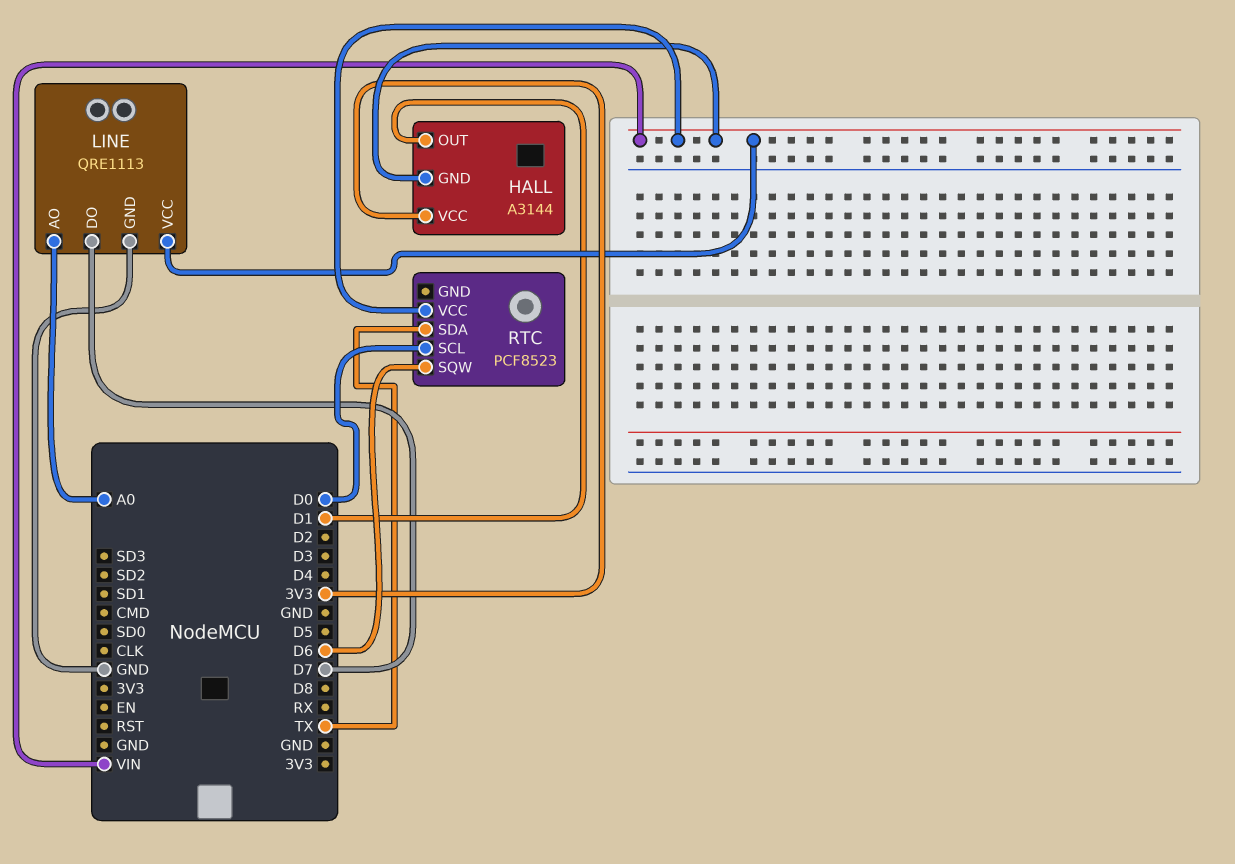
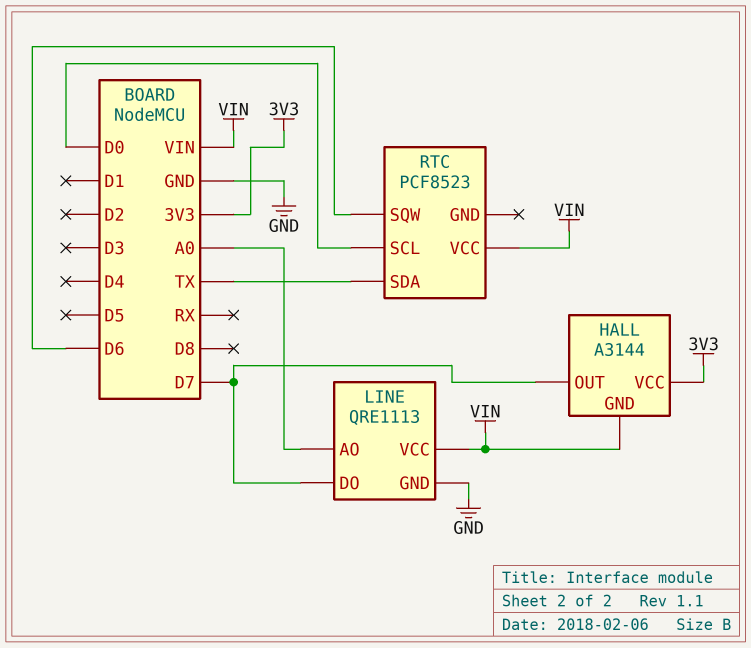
HALL pin OUT: D1 -> D7

